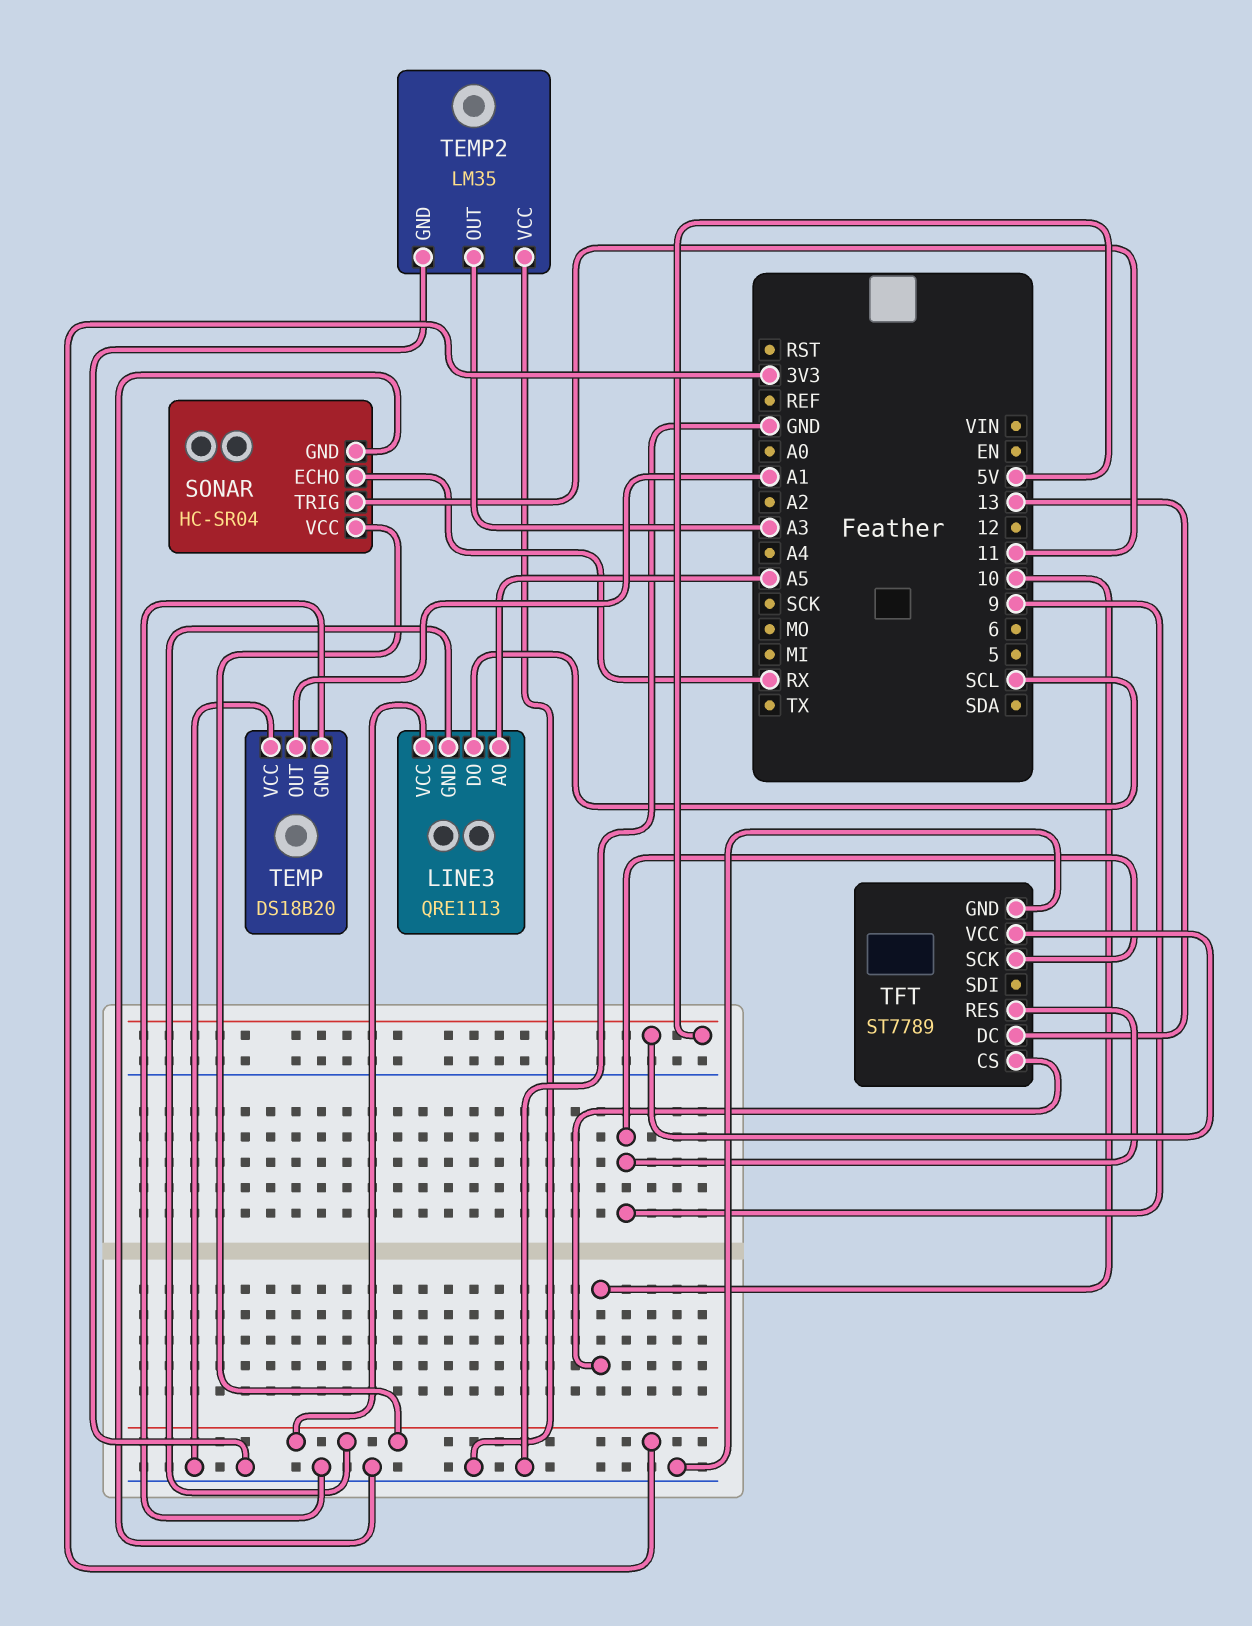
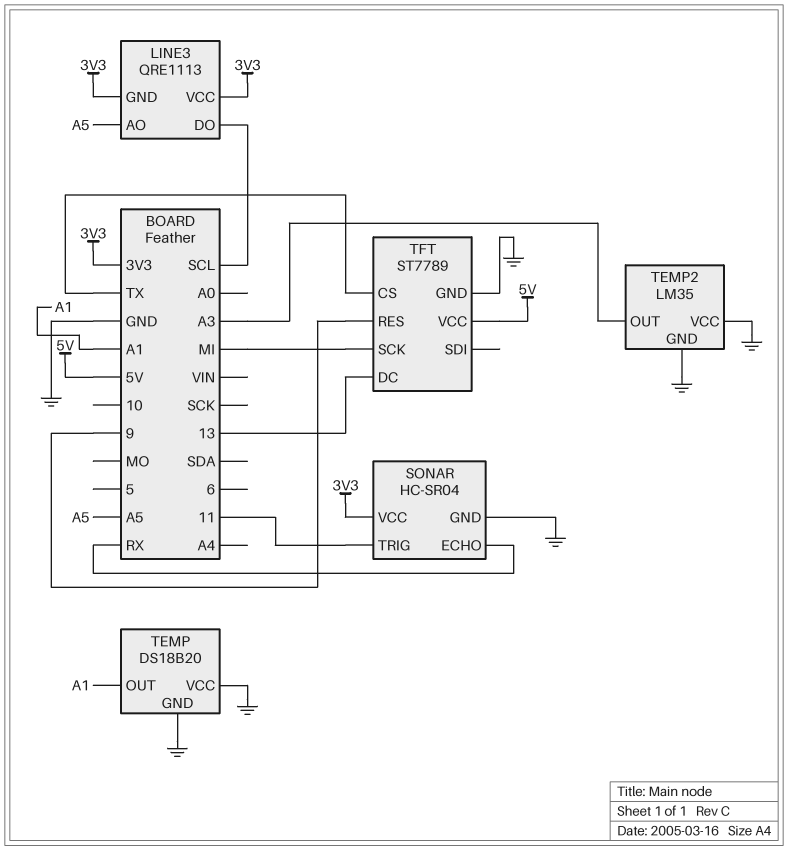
TFT pin CS: 10 -> TX
TFT pin SCK: 9 -> MI

